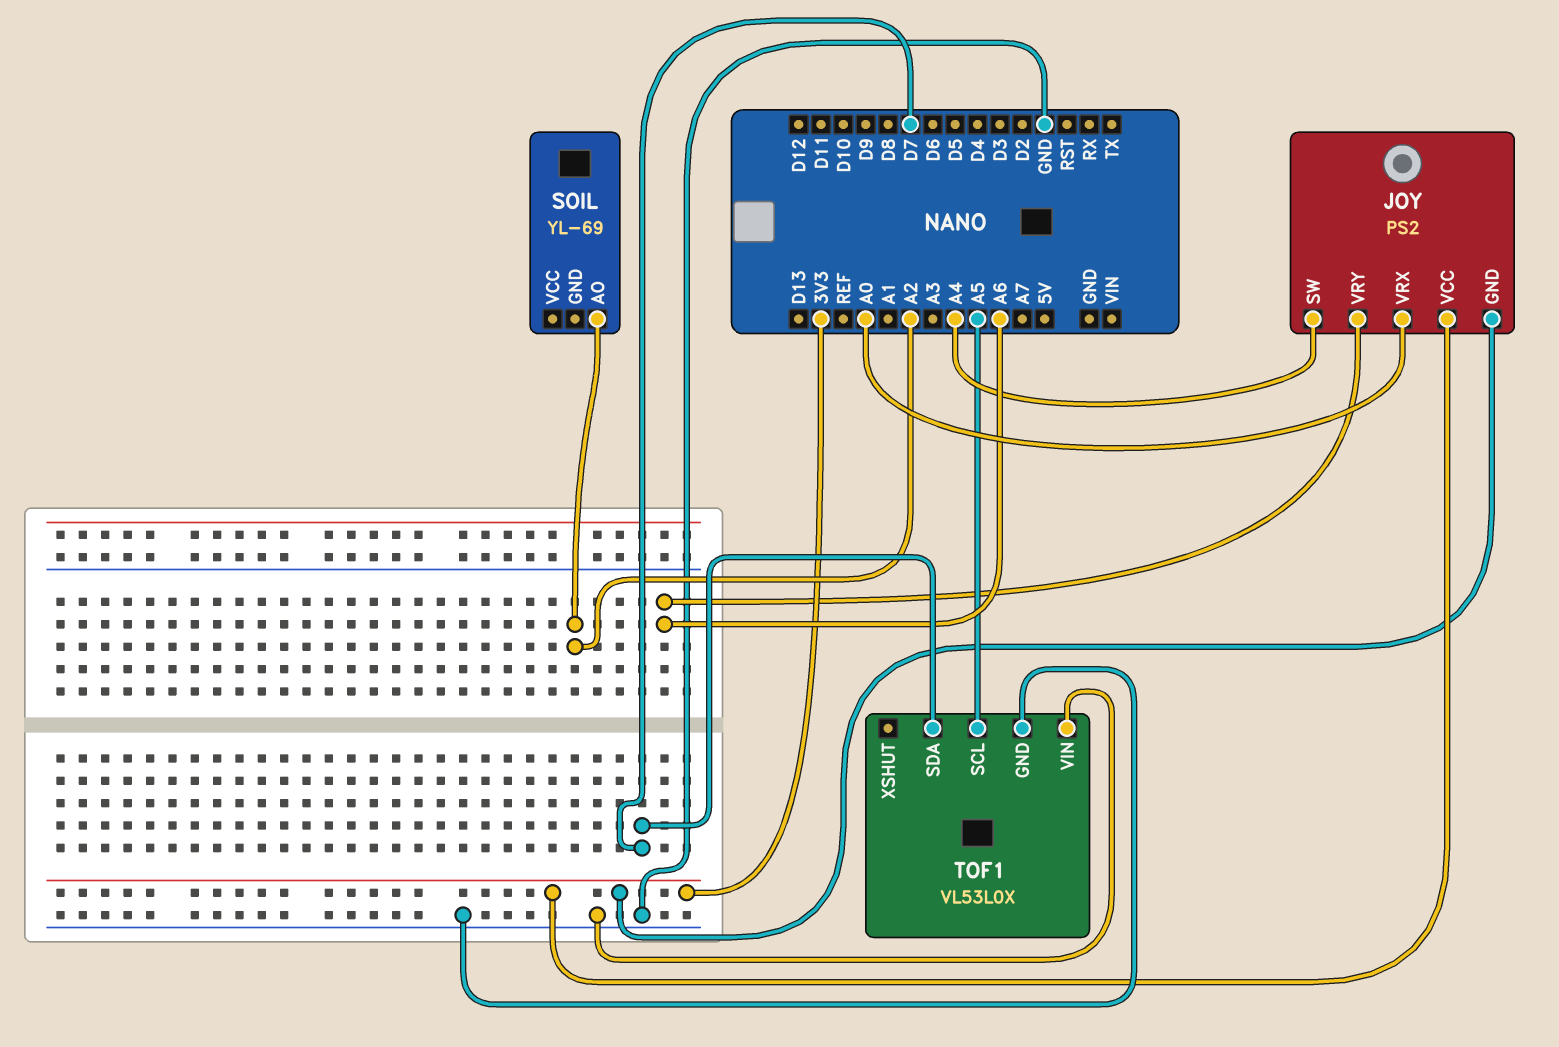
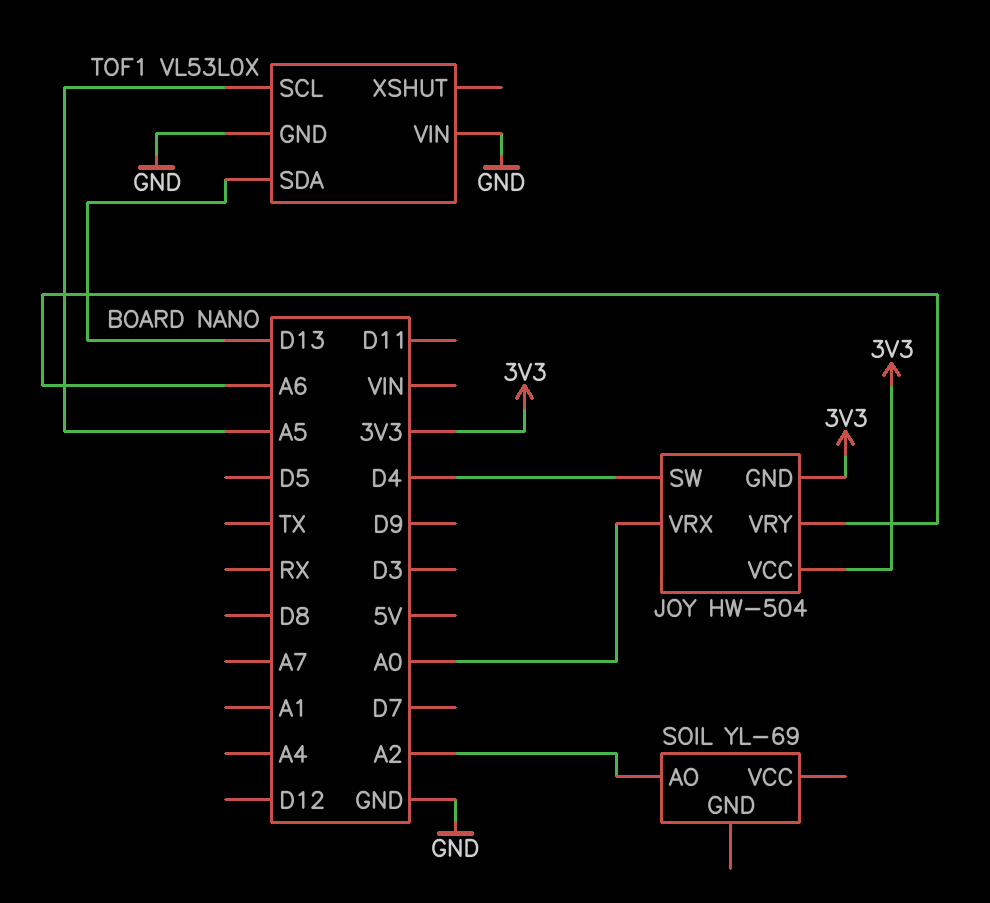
JOY: PS2 -> HW-504
JOY pin SW: A4 -> D4
TOF1 pin SDA: D7 -> D13

